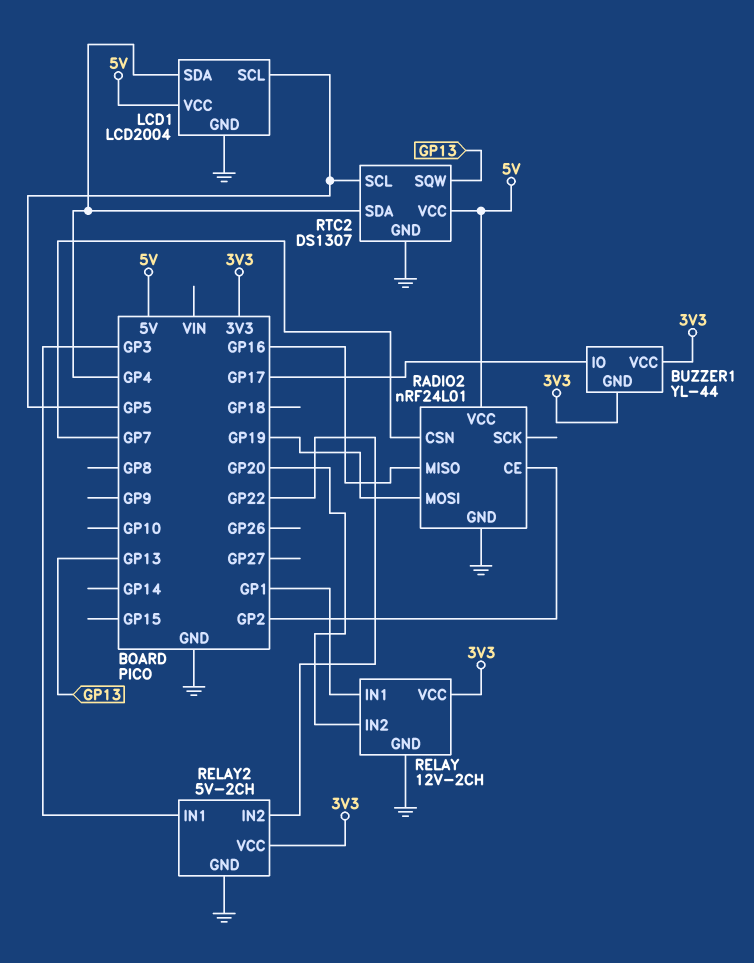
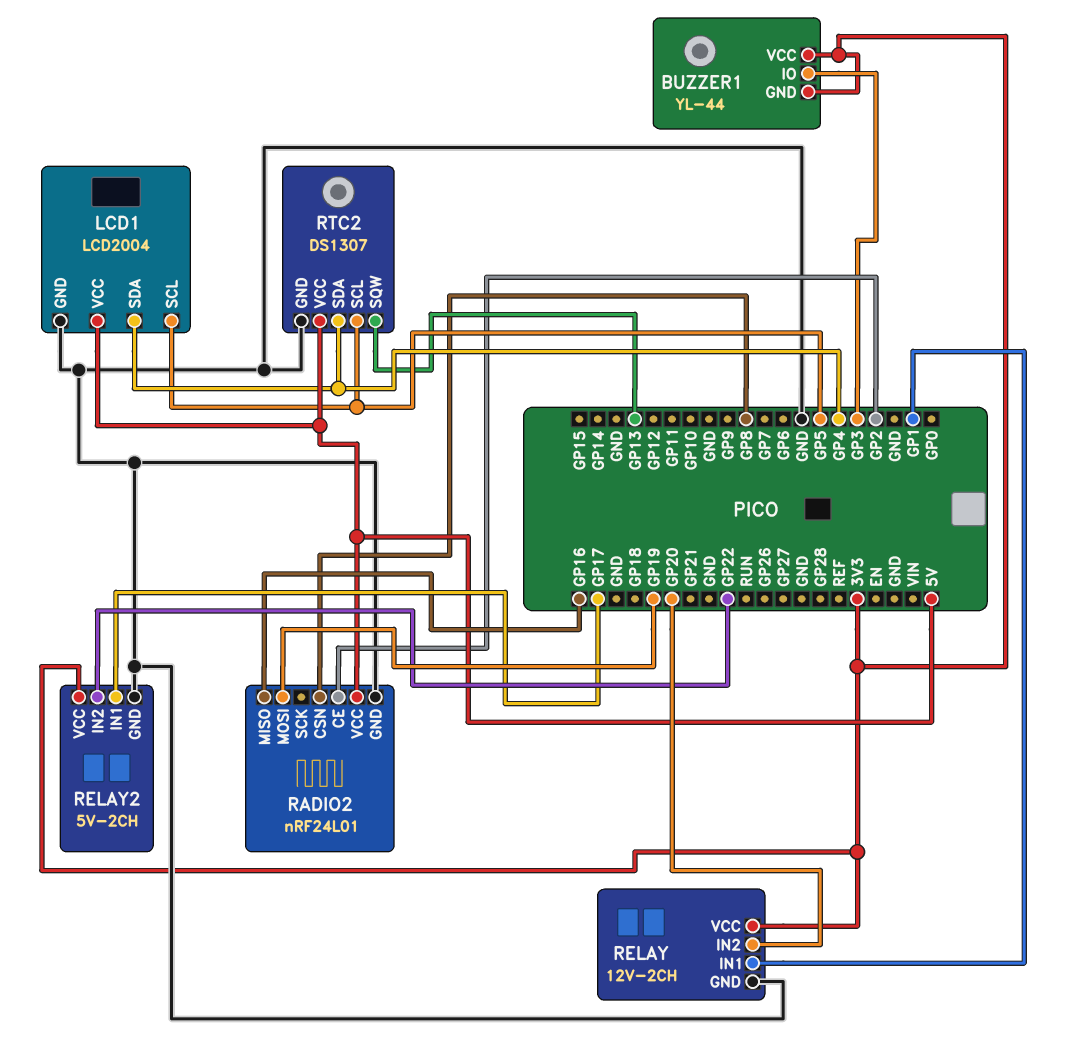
BUZZER1 pin IO: GP17 -> GP3
RADIO2 pin CSN: GP7 -> GP8
RELAY2 pin IN1: GP3 -> GP17

